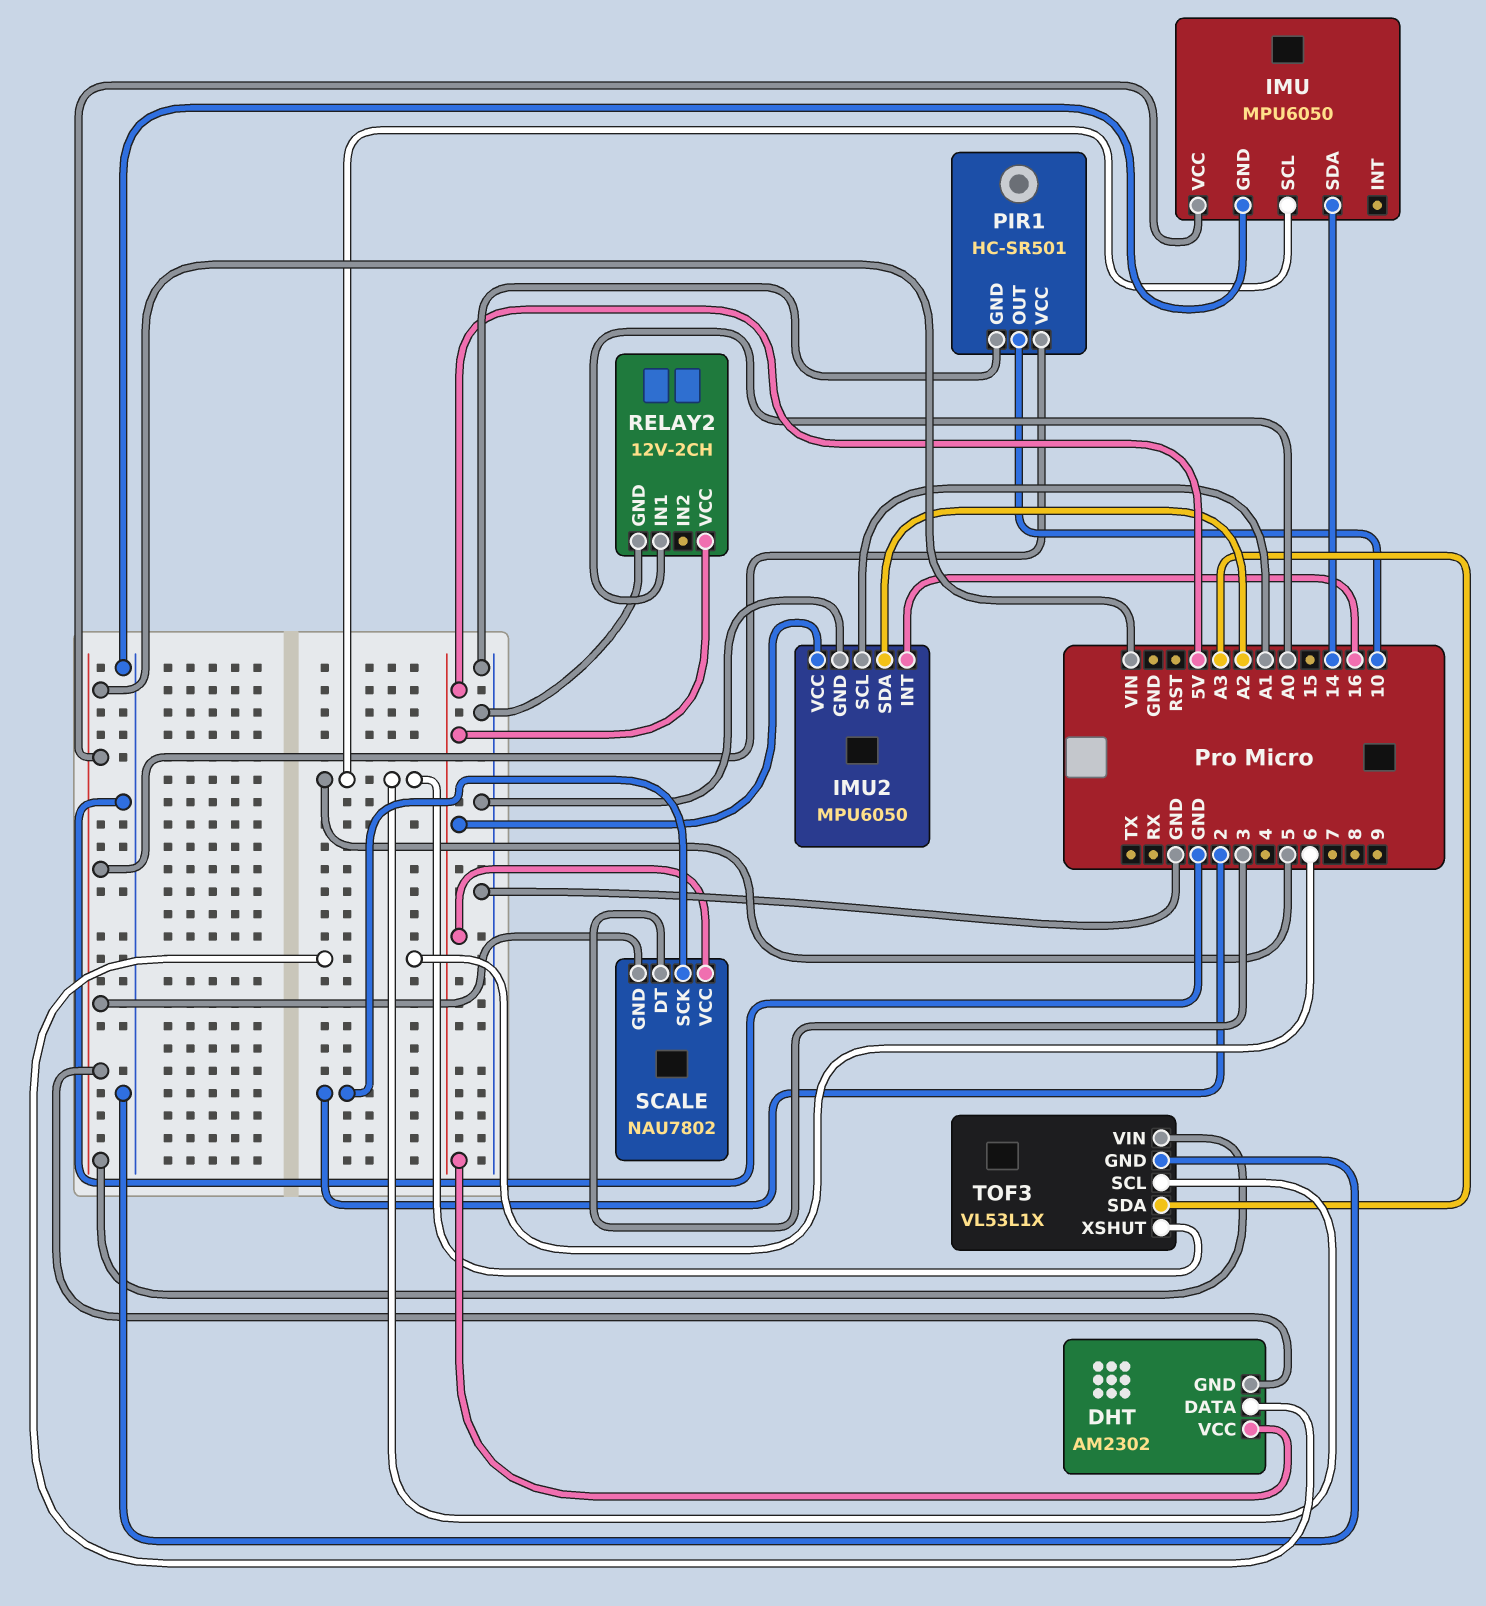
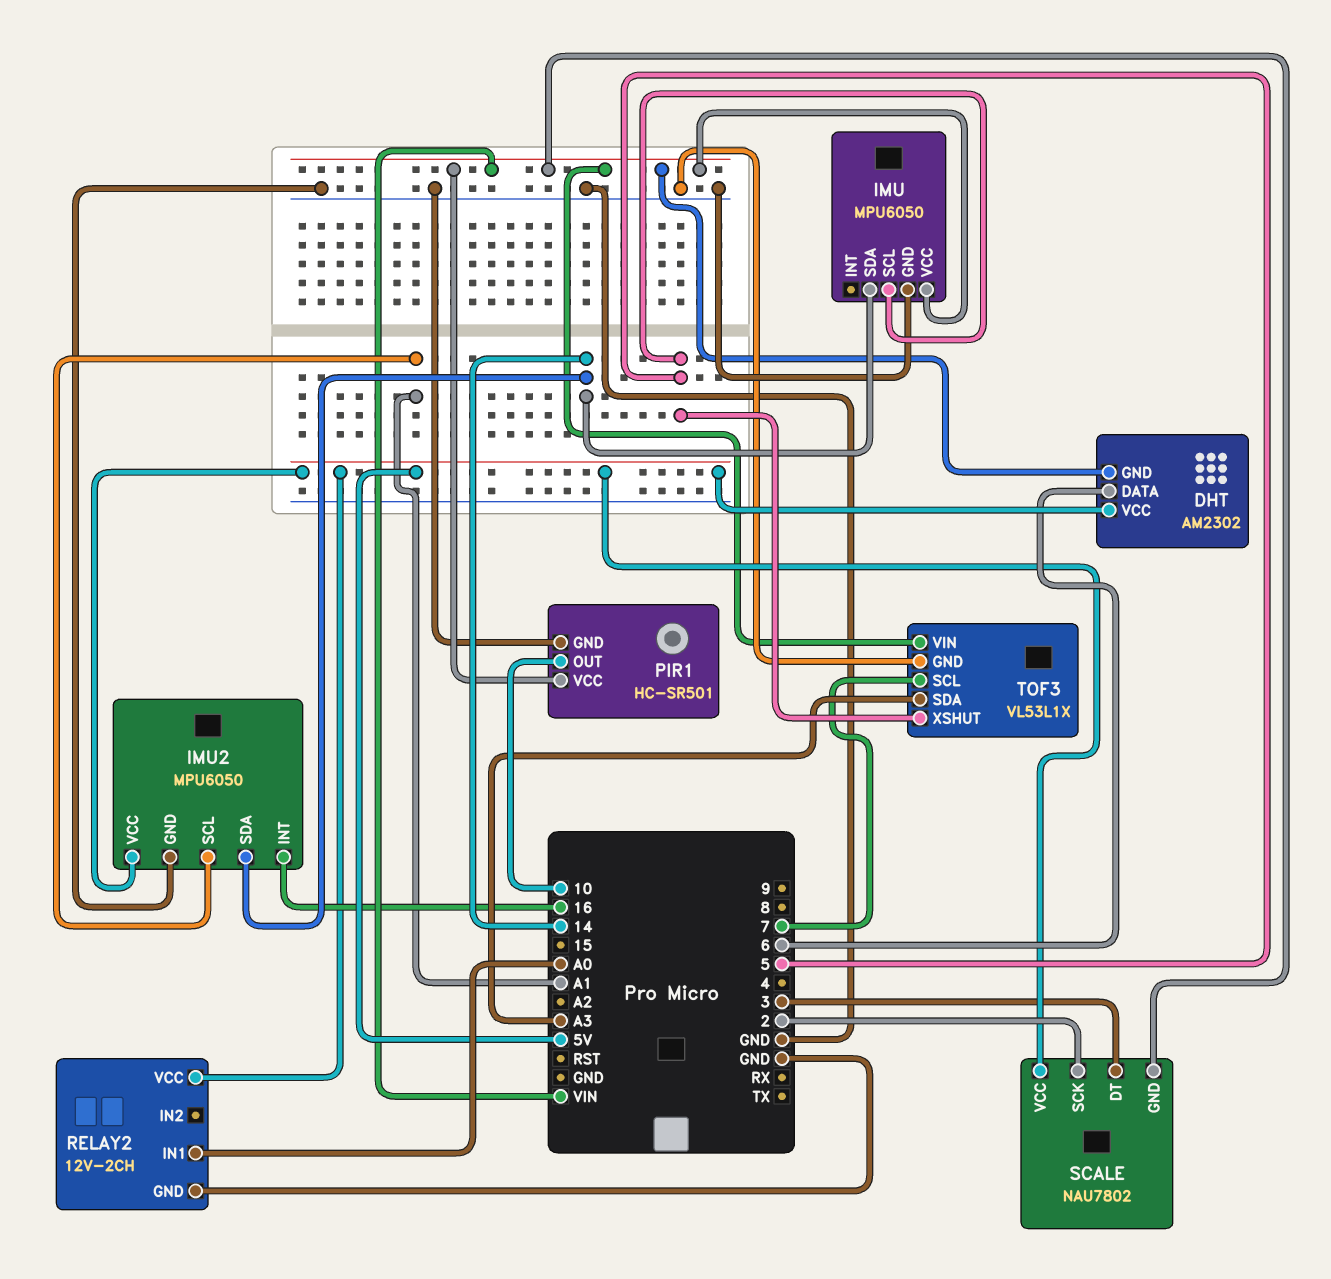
IMU2 pin SDA: A2 -> 14
TOF3 pin SCL: 5 -> 7

